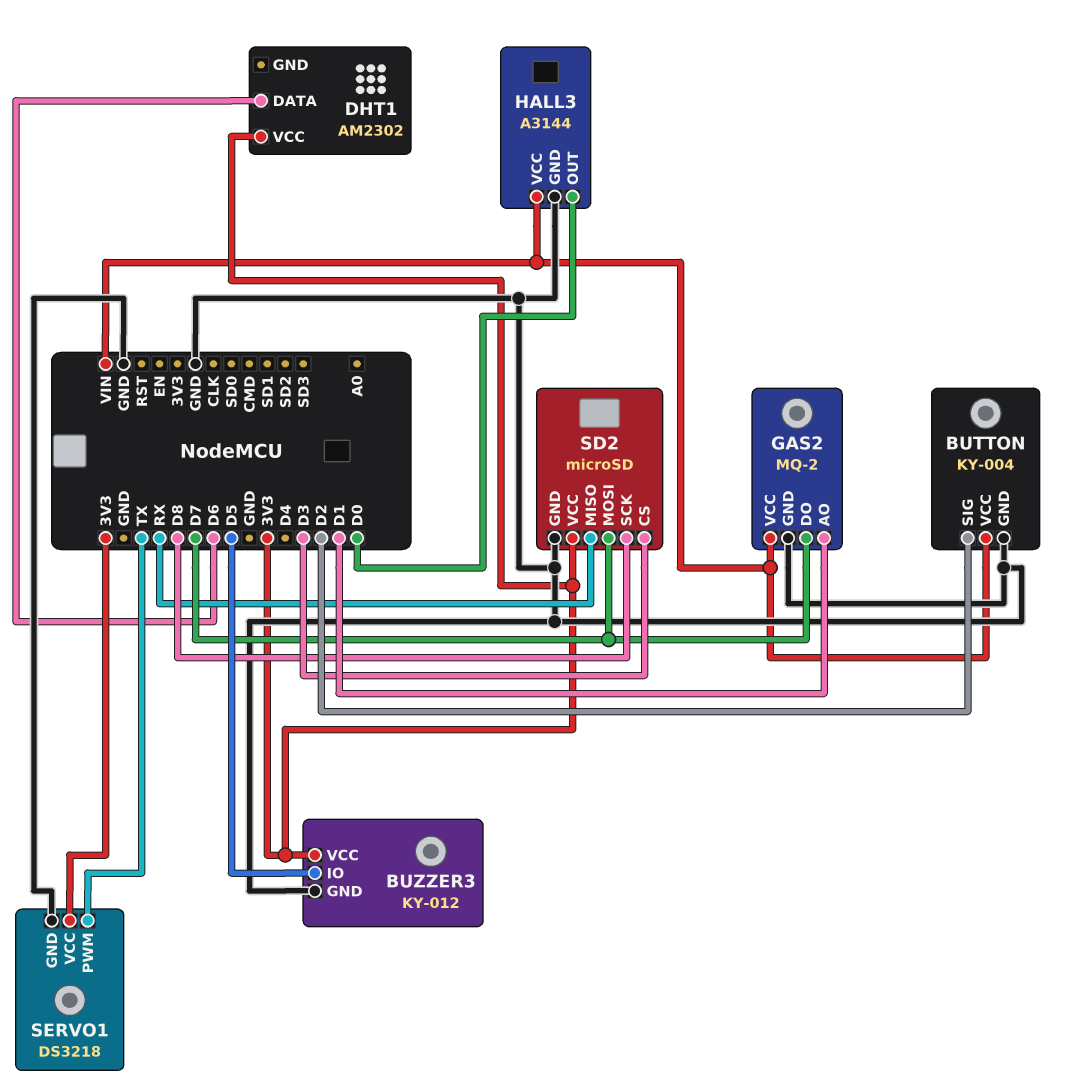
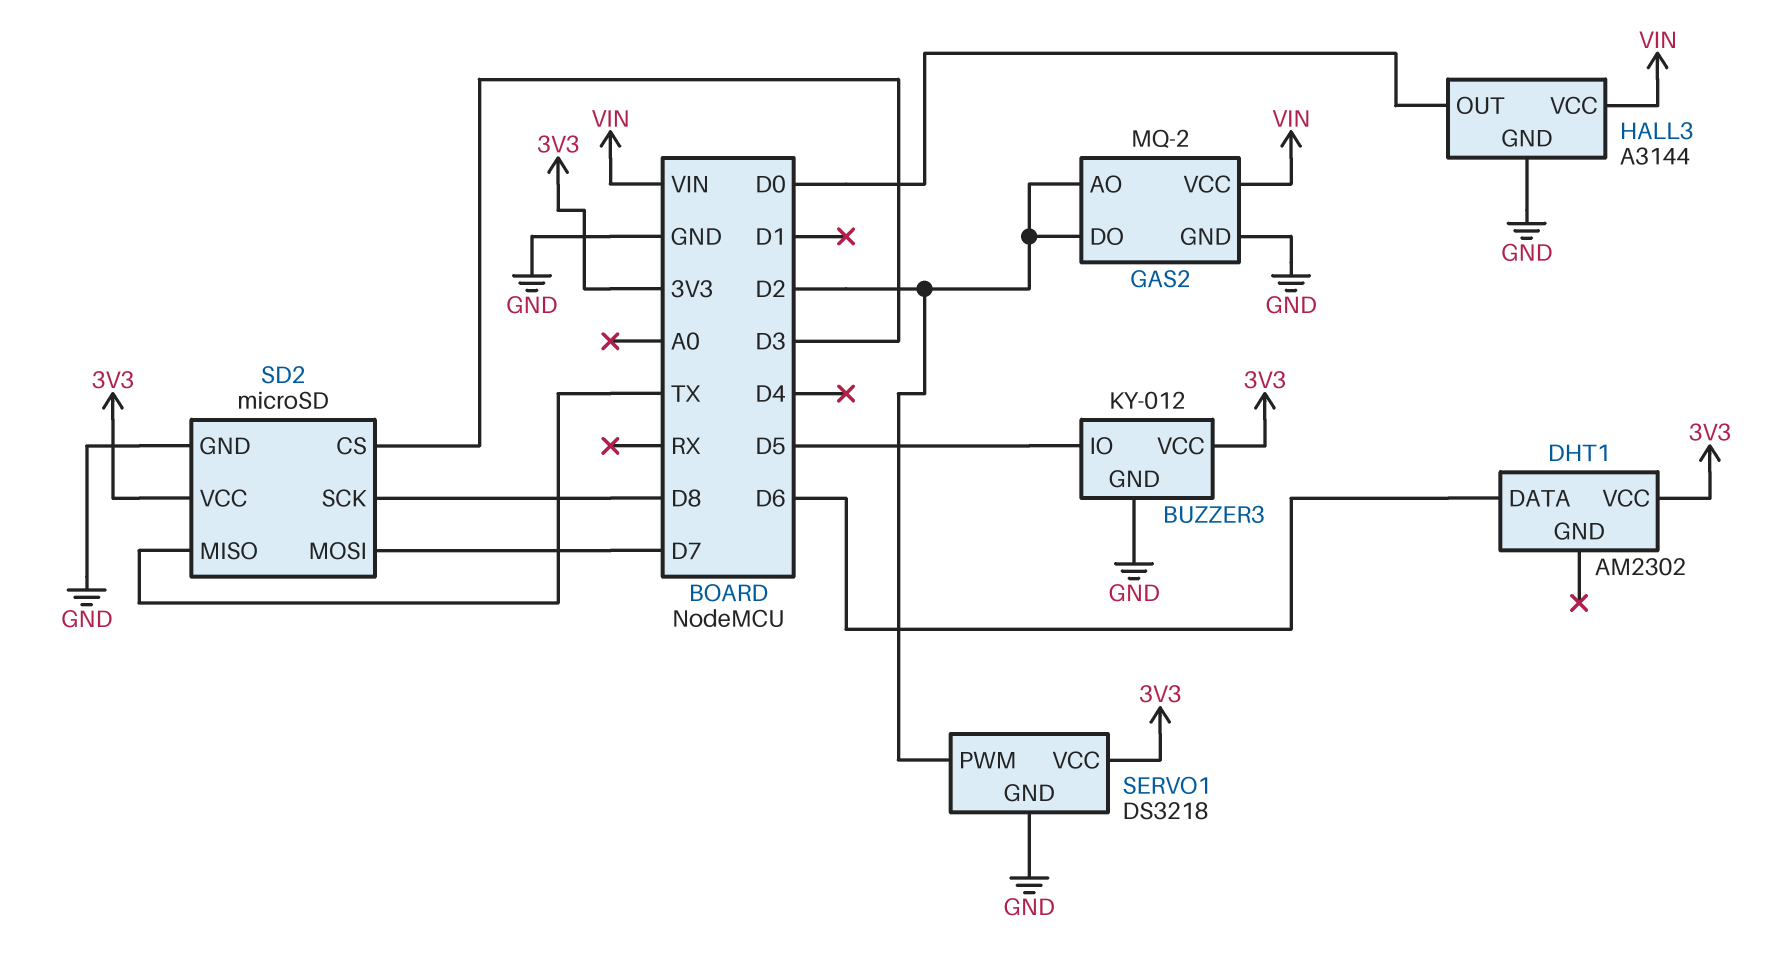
BUTTON: KY-004 -> none
BUTTON pin GND: GND -> none
BUTTON pin SIG: D2 -> none
BUTTON pin VCC: VIN -> none
GAS2 pin AO: D1 -> D2
GAS2 pin DO: D7 -> D2
SD2 pin MISO: RX -> TX
SERVO1 pin PWM: TX -> D2

